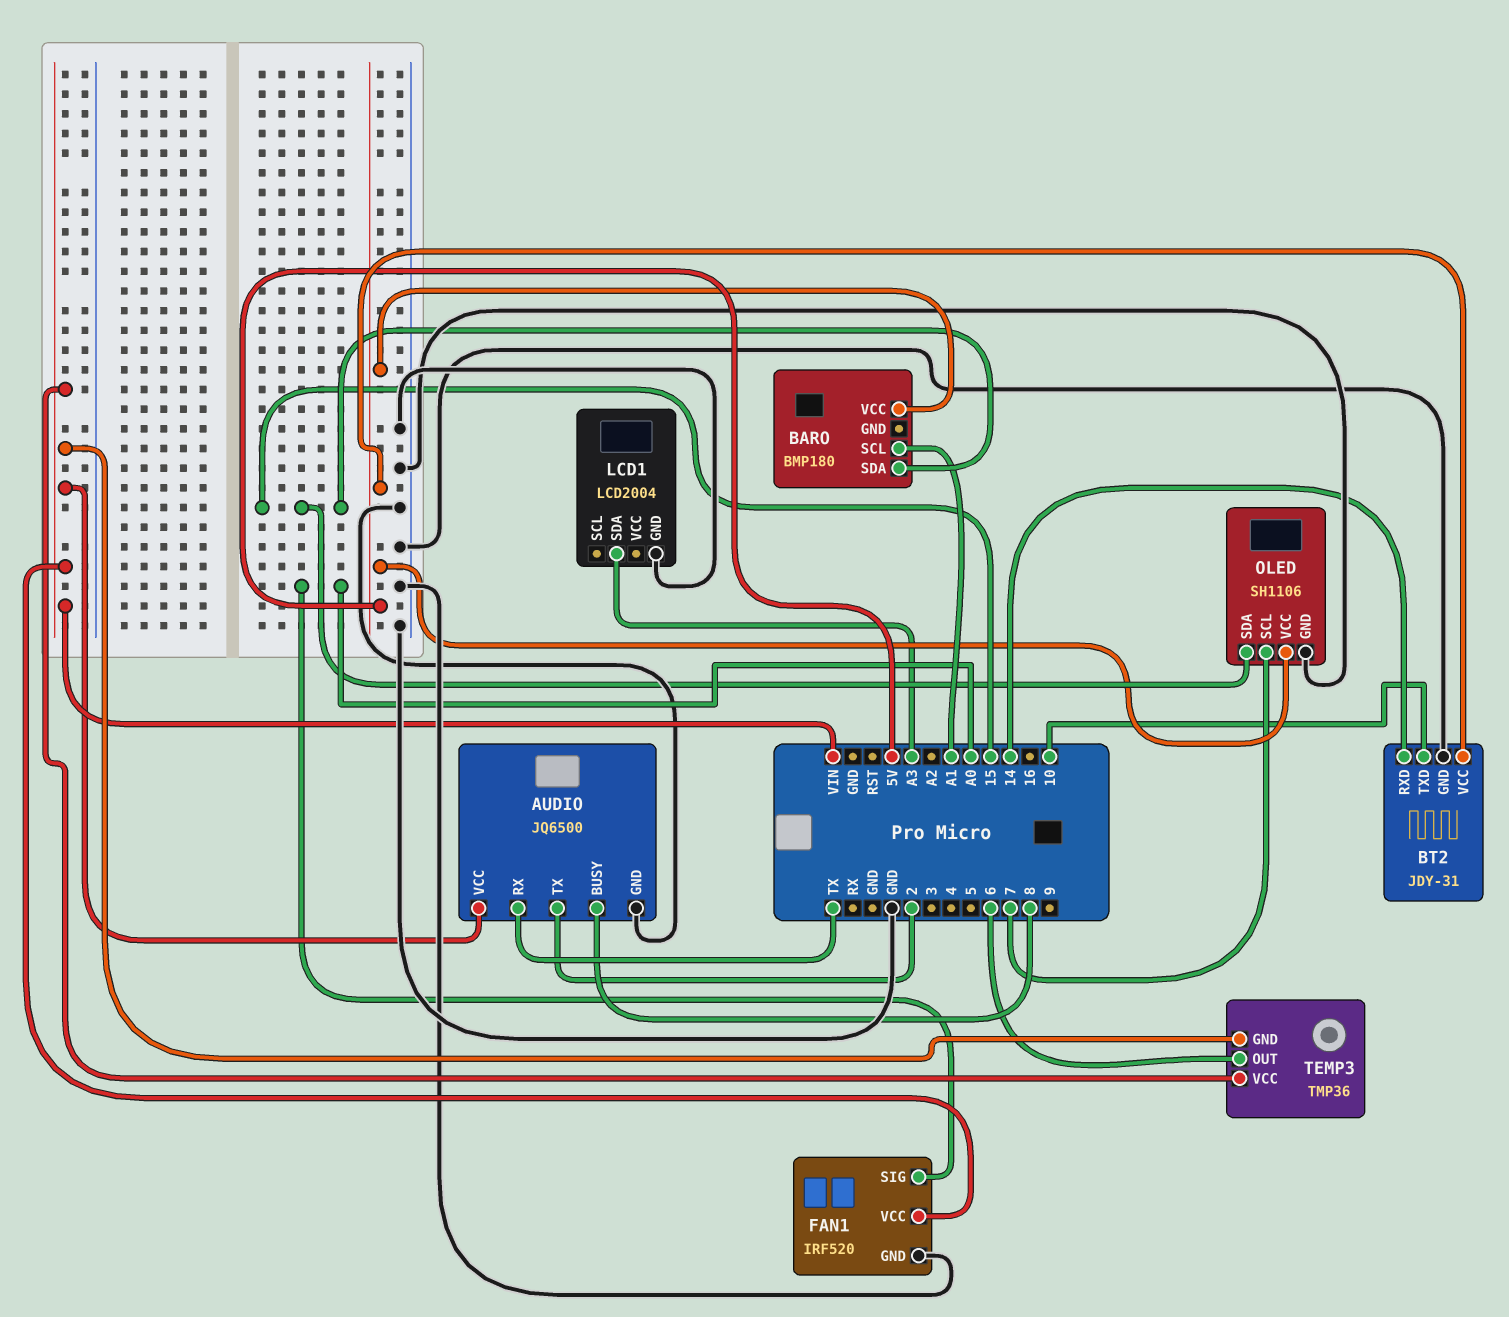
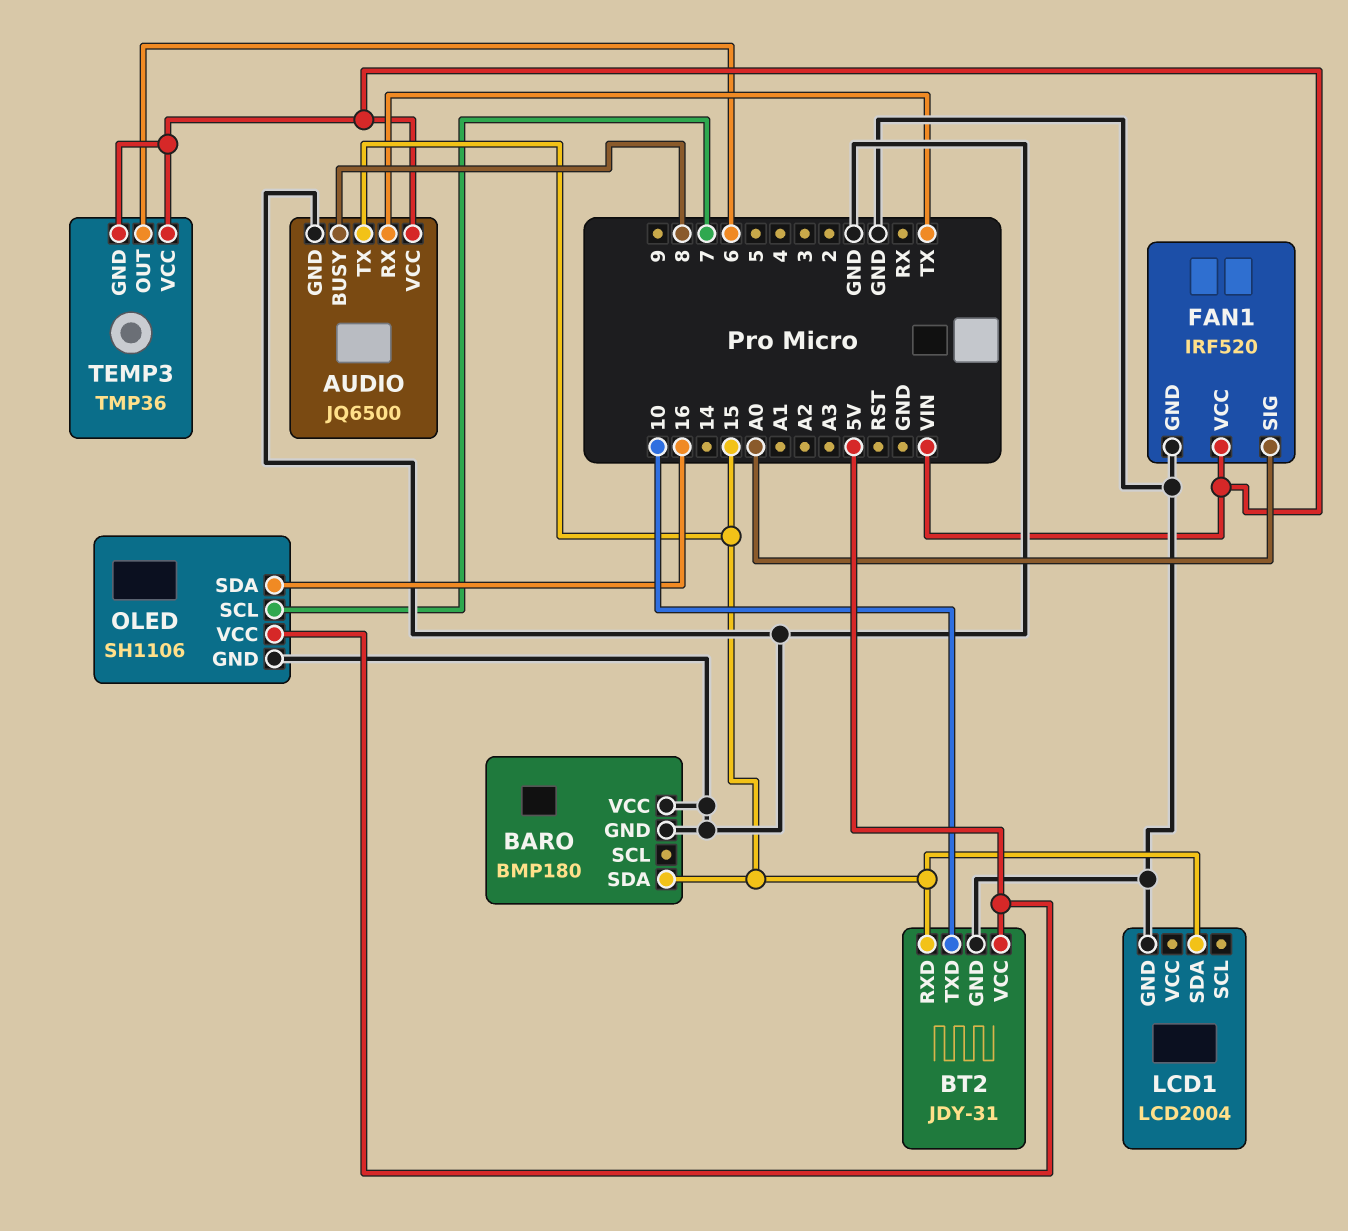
AUDIO pin TX: 2 -> 15
BARO pin GND: none -> GND
BARO pin SCL: A1 -> none
BARO pin VCC: 5V -> GND
BT2 pin RXD: 14 -> 15
LCD1 pin SDA: A3 -> 15
OLED pin SDA: 15 -> 16

